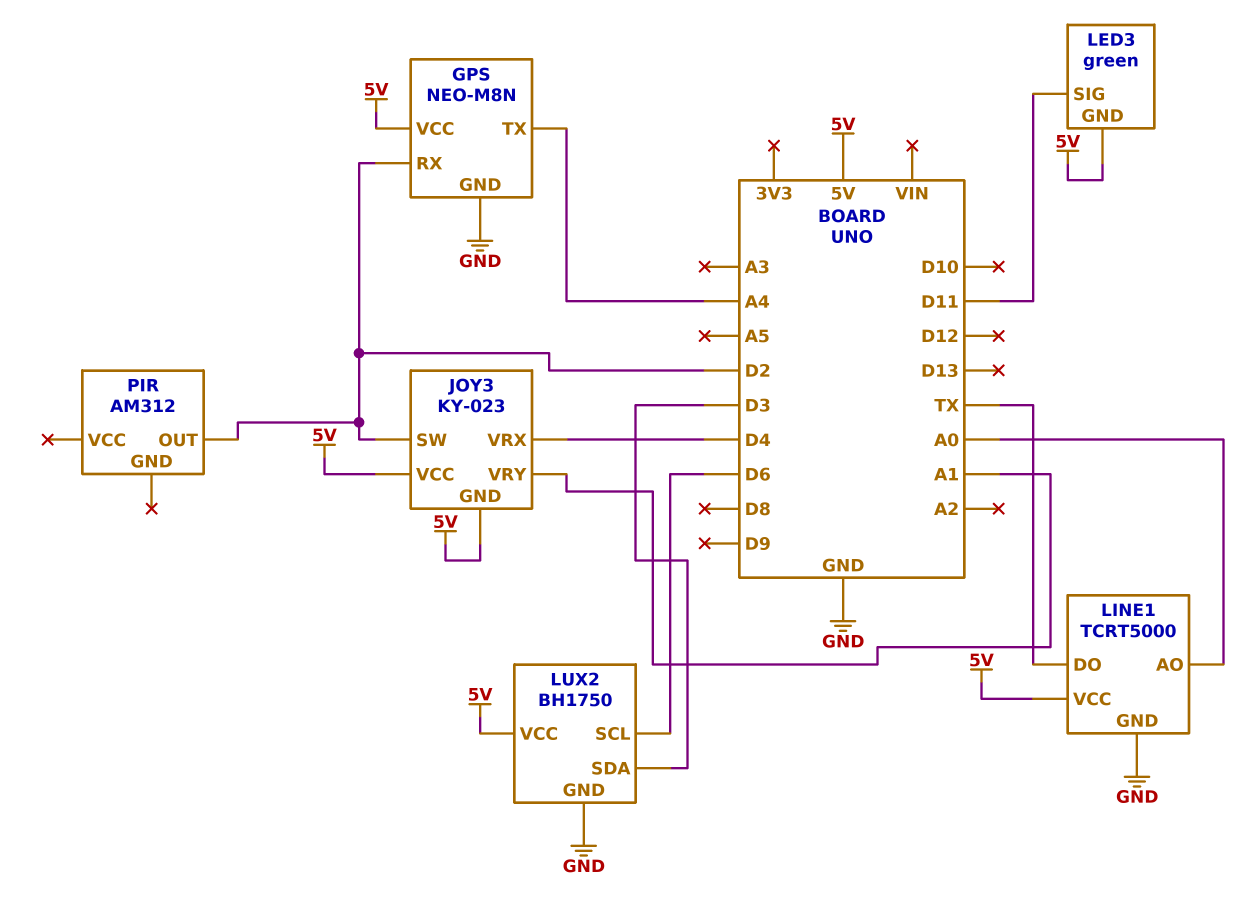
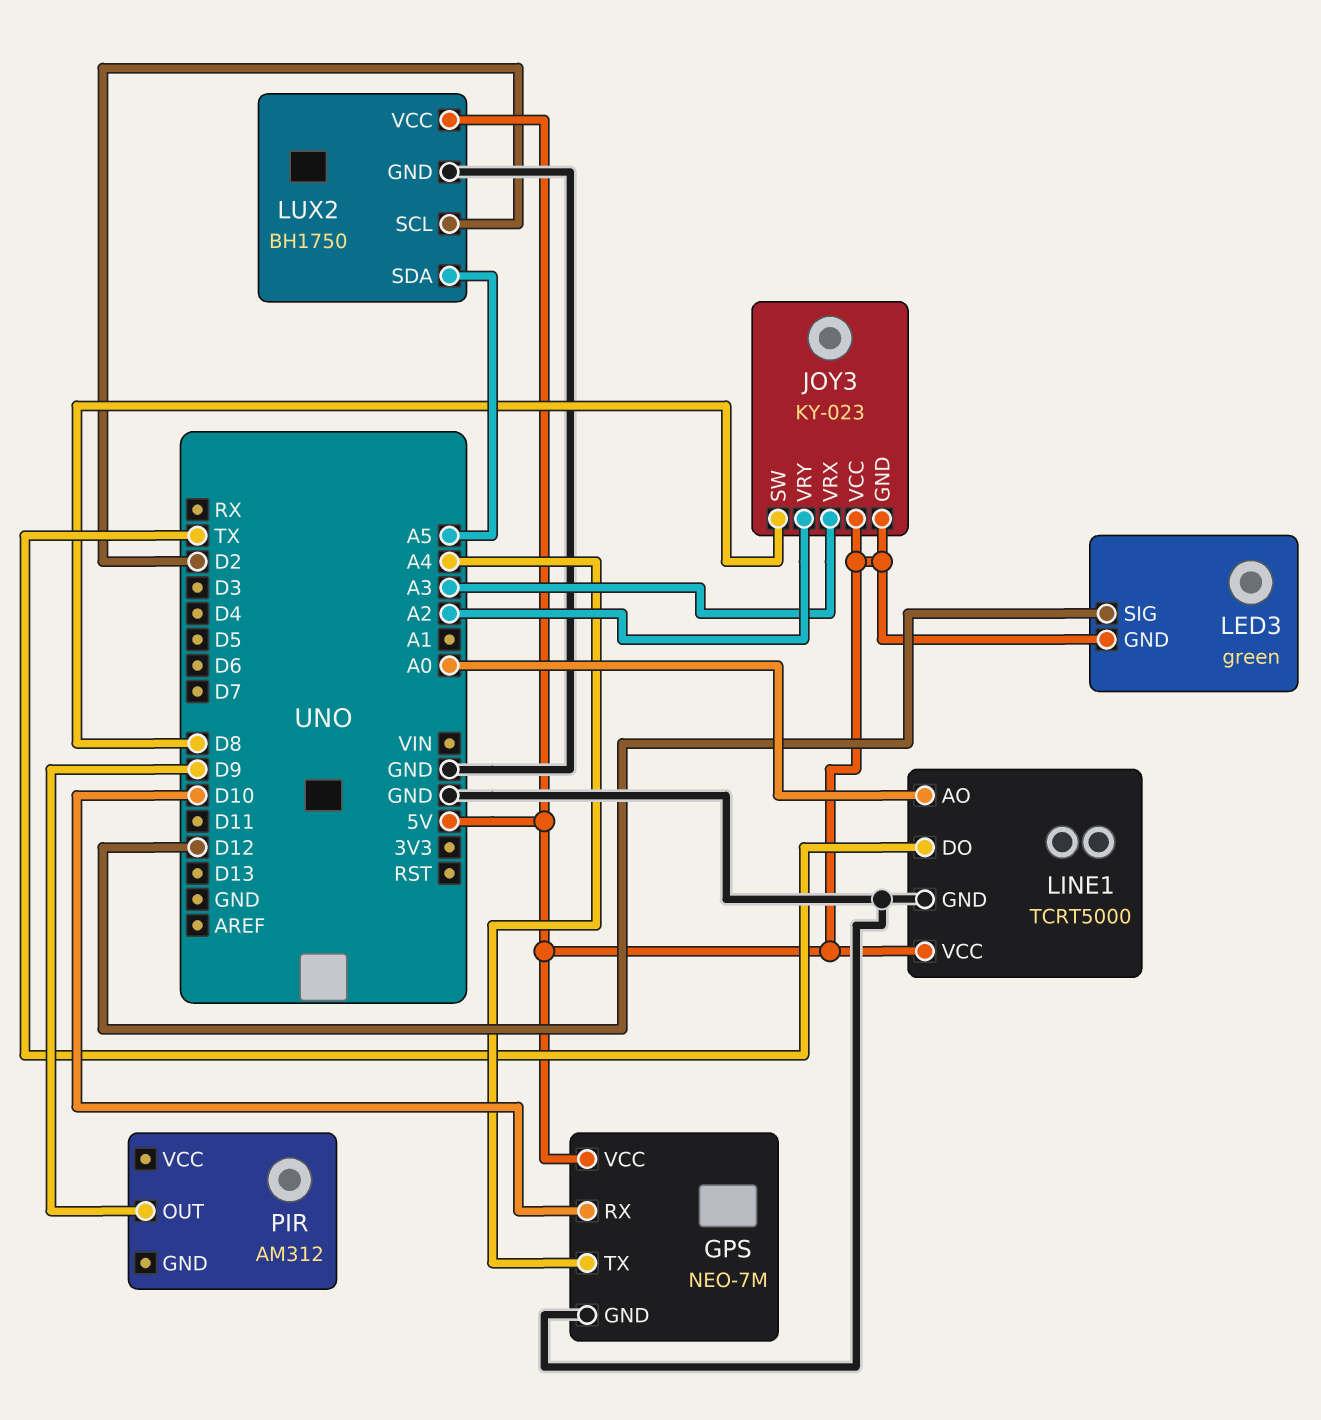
GPS: NEO-M8N -> NEO-7M
GPS pin RX: D2 -> D10
JOY3 pin SW: D2 -> D8
JOY3 pin VRX: D4 -> A3
JOY3 pin VRY: A1 -> A2
LED3 pin SIG: D11 -> D12
LUX2 pin SCL: D6 -> D2
LUX2 pin SDA: D3 -> A5
PIR pin OUT: D2 -> D9

